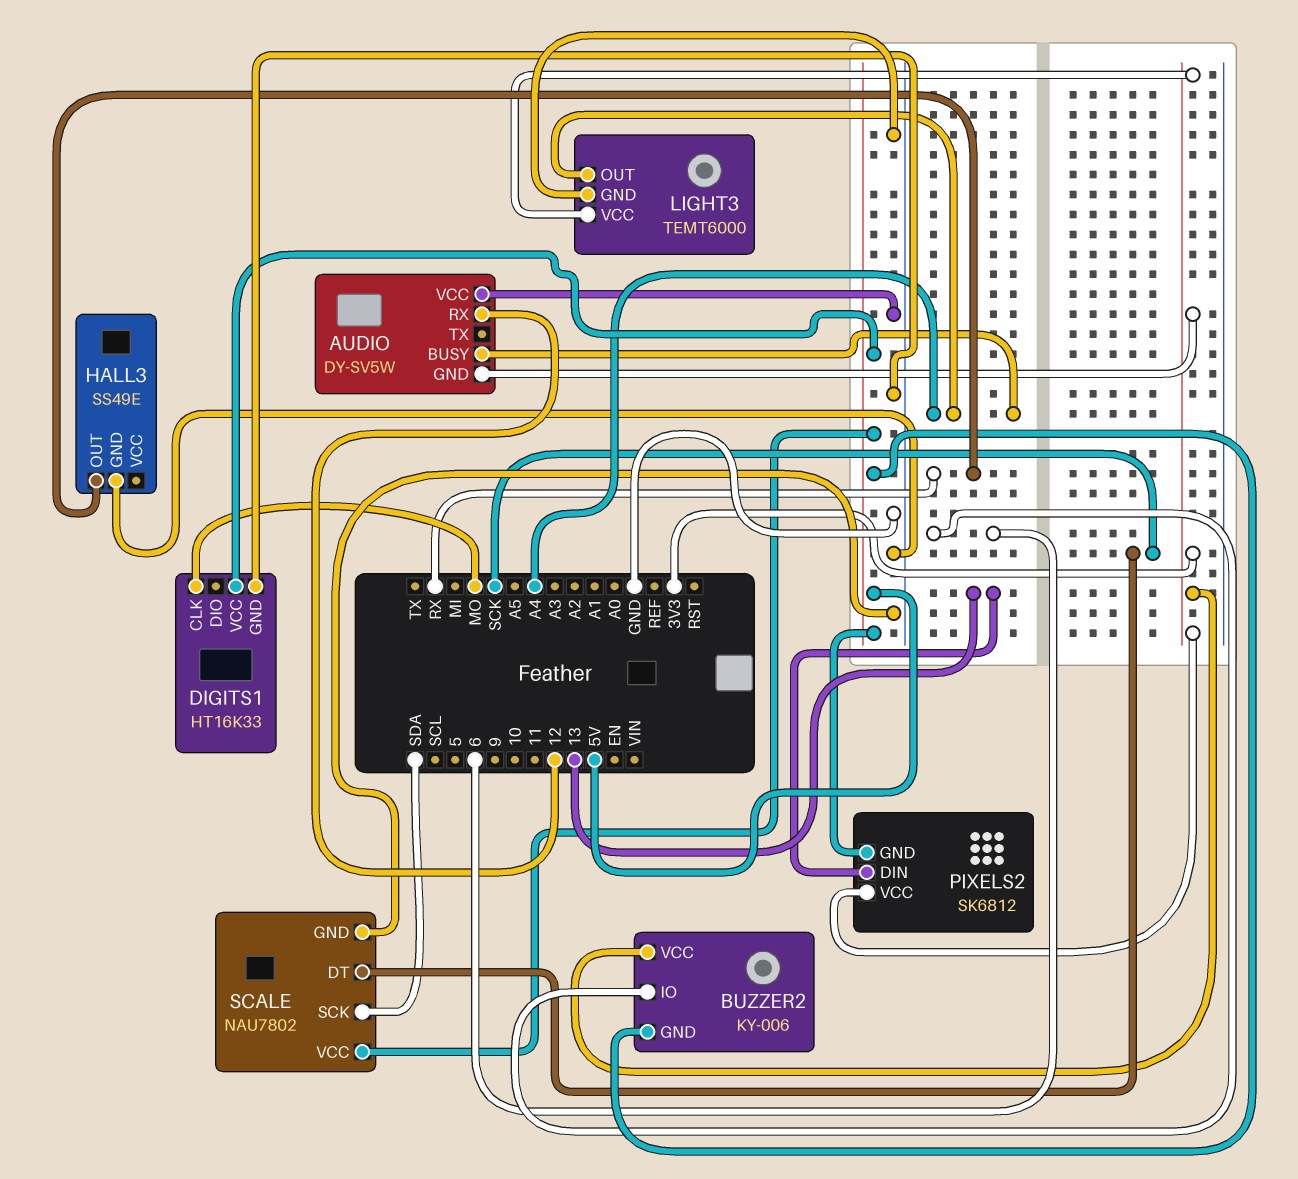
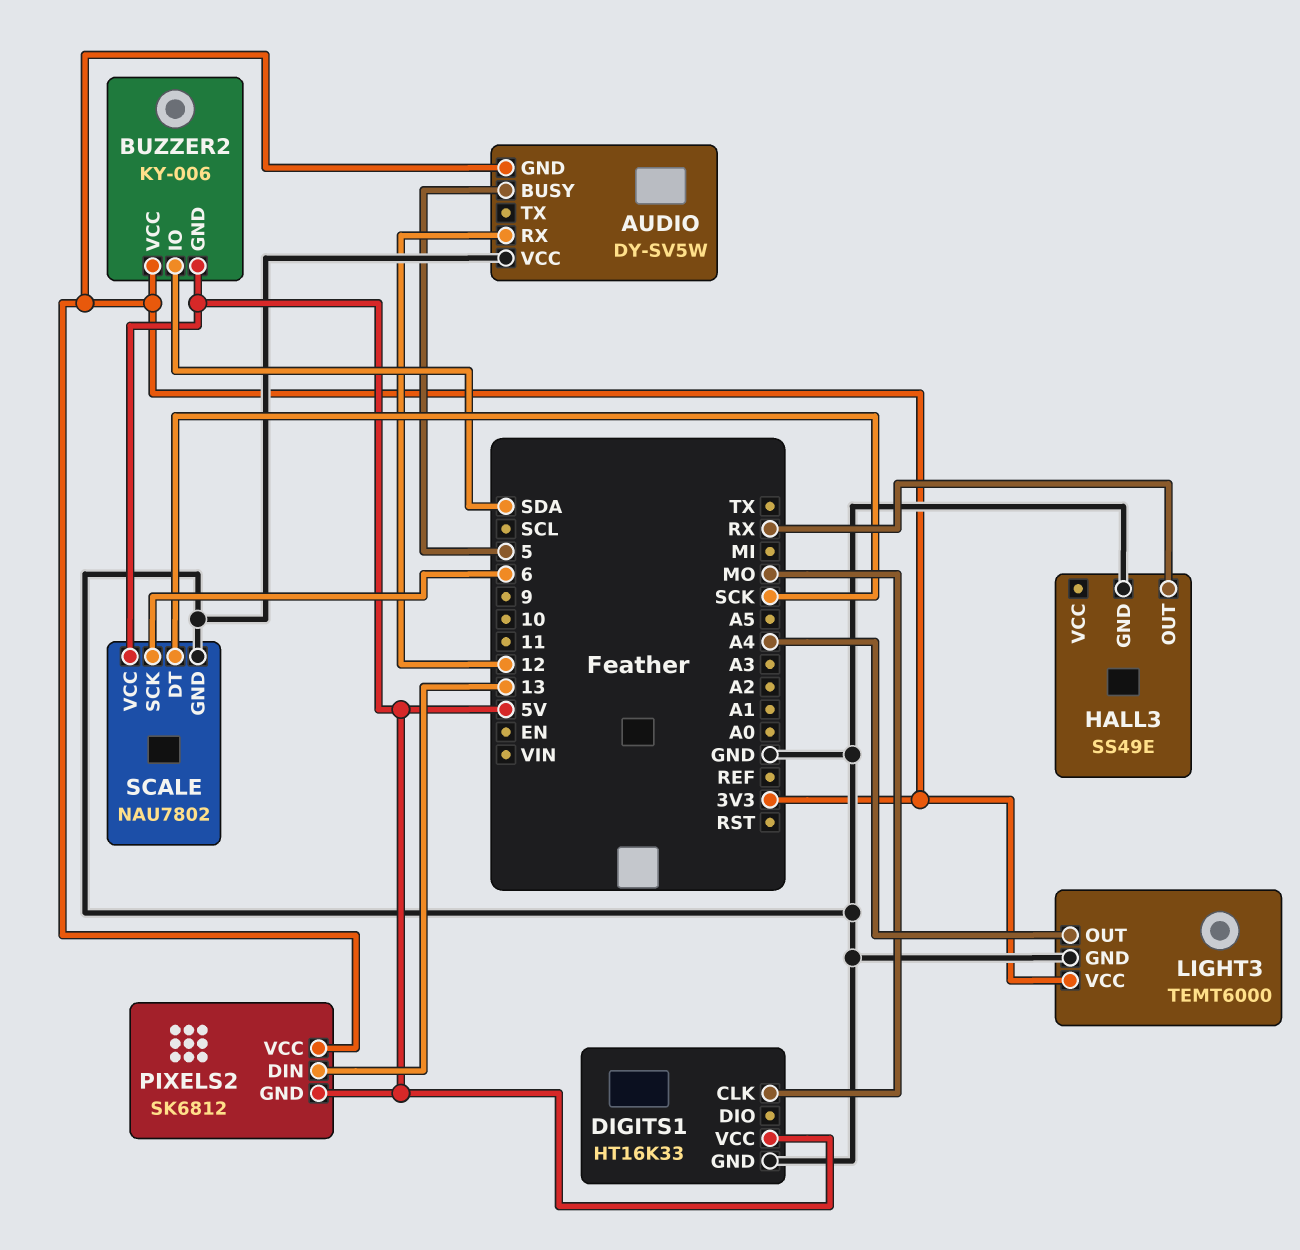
AUDIO pin BUSY: A4 -> 5
BUZZER2 pin IO: 6 -> SDA
SCALE pin SCK: SDA -> 6

